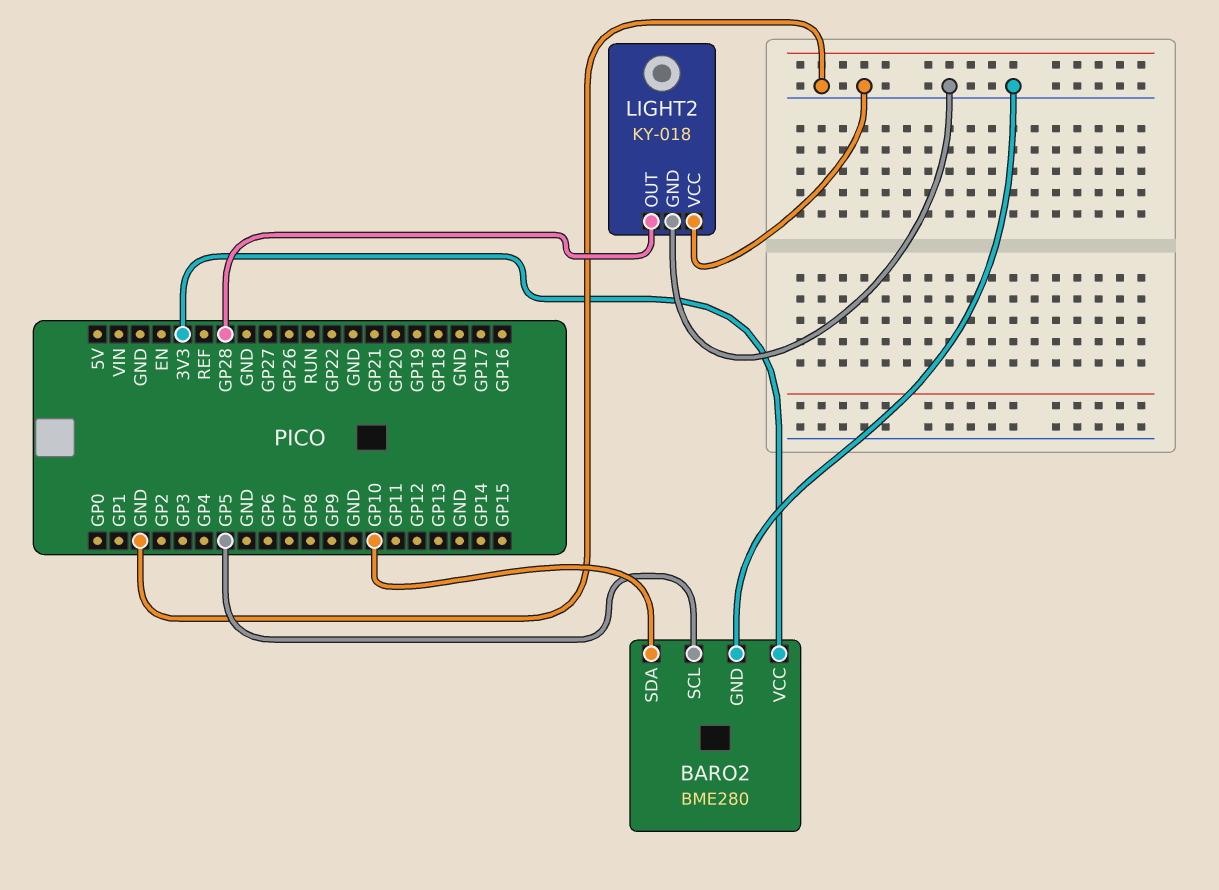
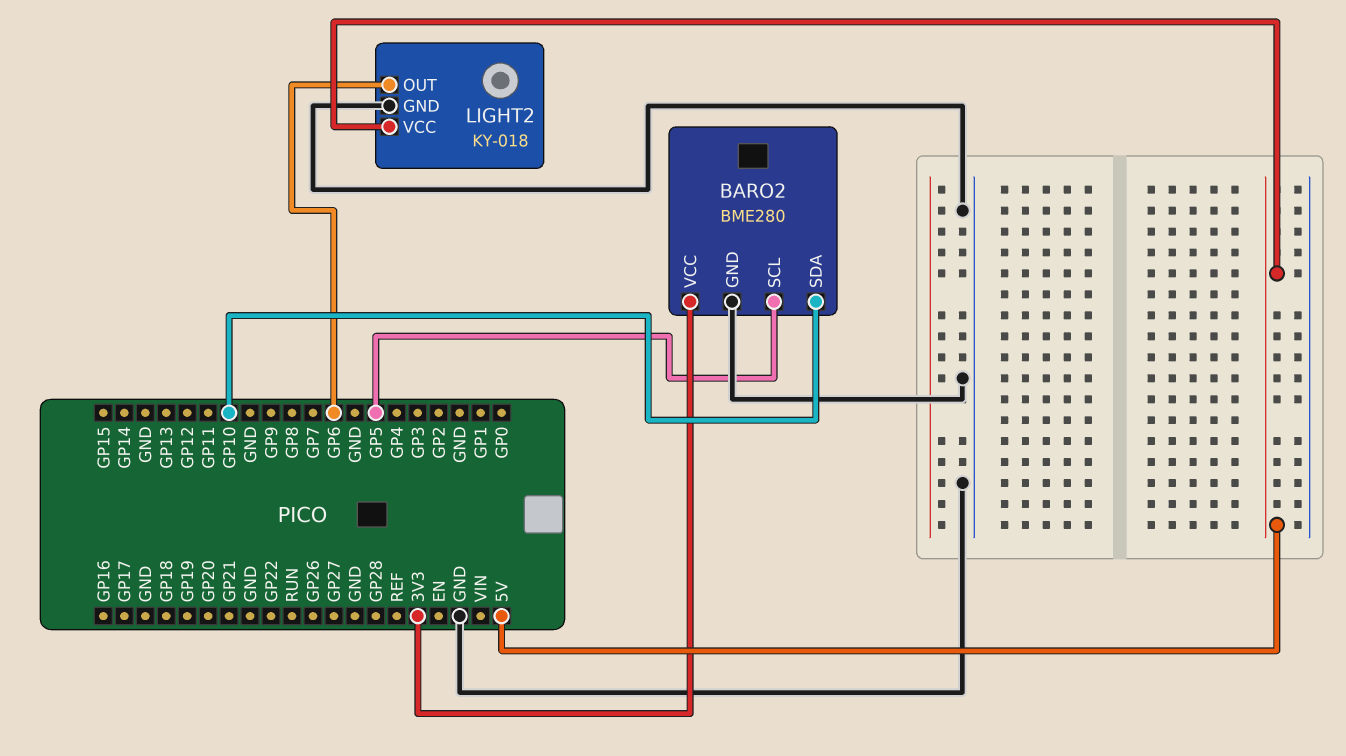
LIGHT2 pin OUT: GP28 -> GP6
LIGHT2 pin VCC: GND -> 5V

